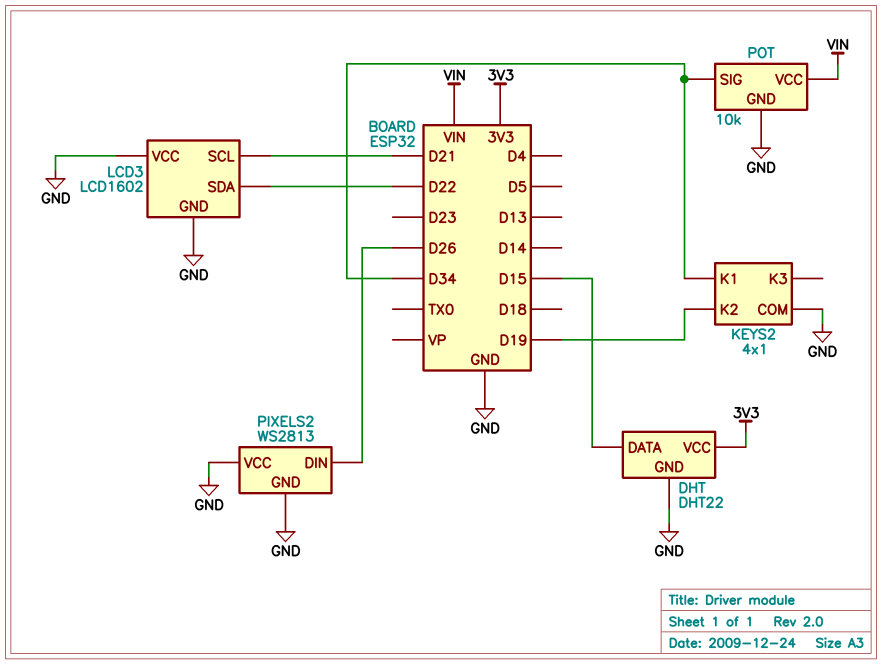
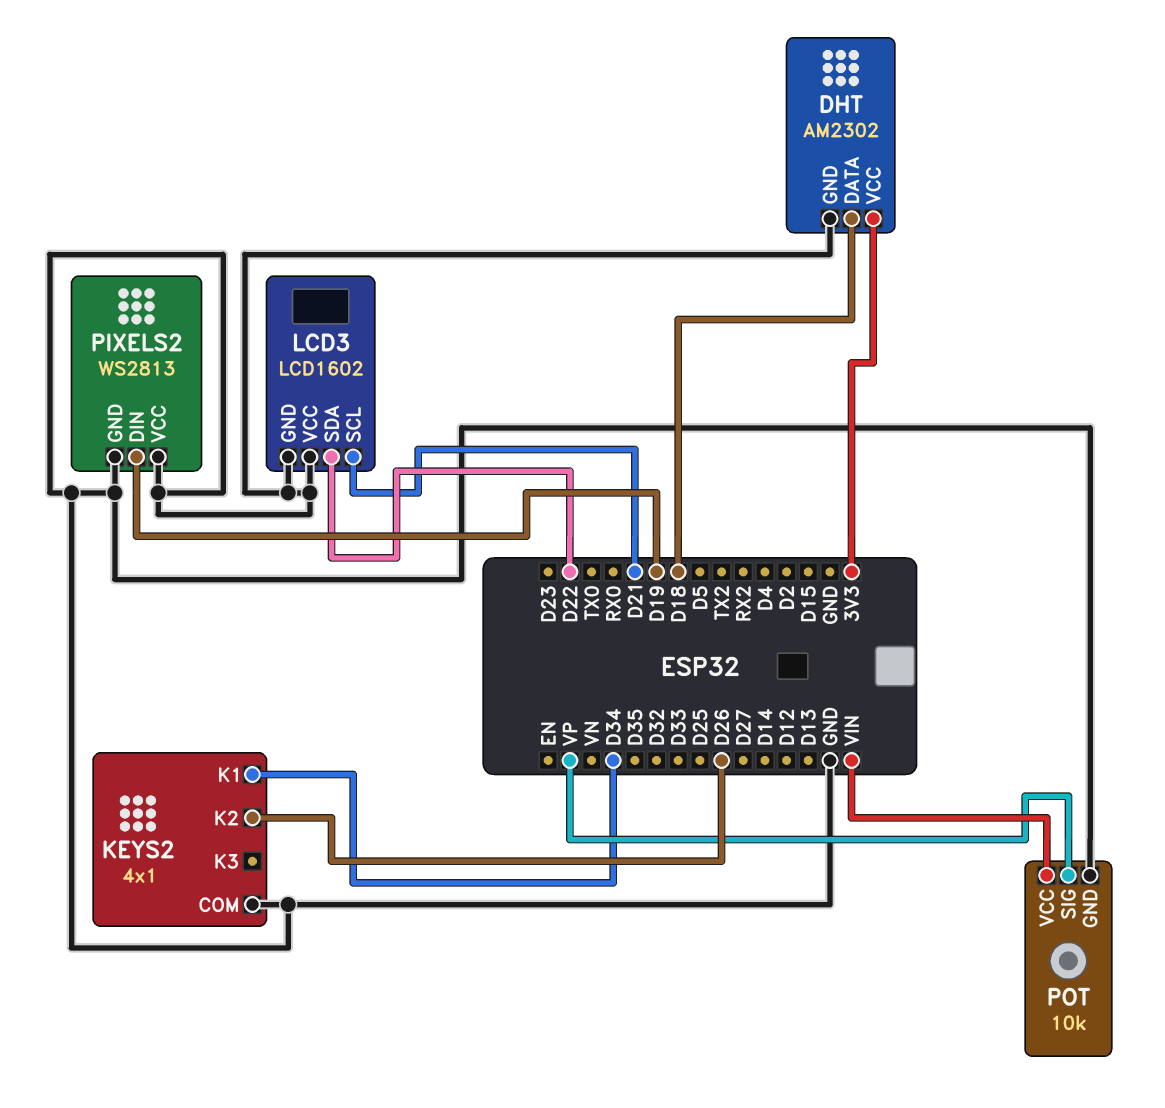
DHT: DHT22 -> AM2302
DHT pin DATA: D15 -> D18
KEYS2 pin K2: D19 -> D26
PIXELS2 pin DIN: D26 -> D19
POT pin SIG: D34 -> VP

